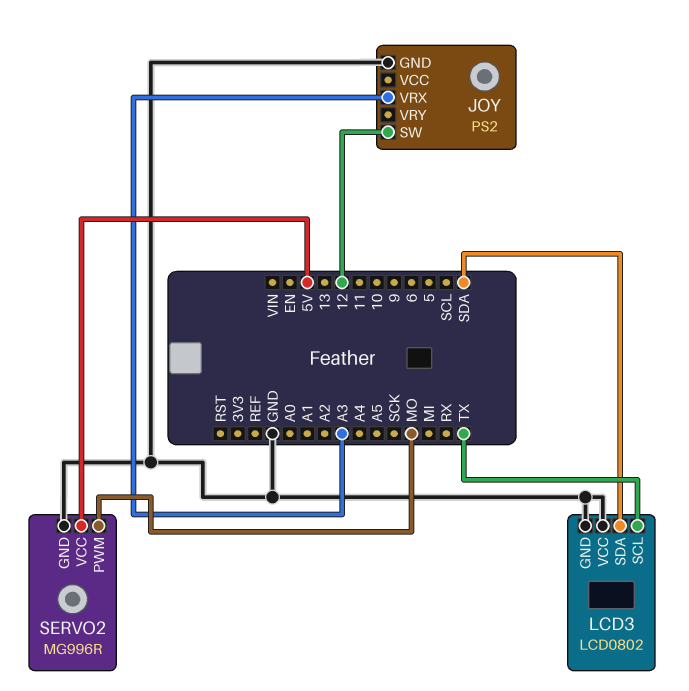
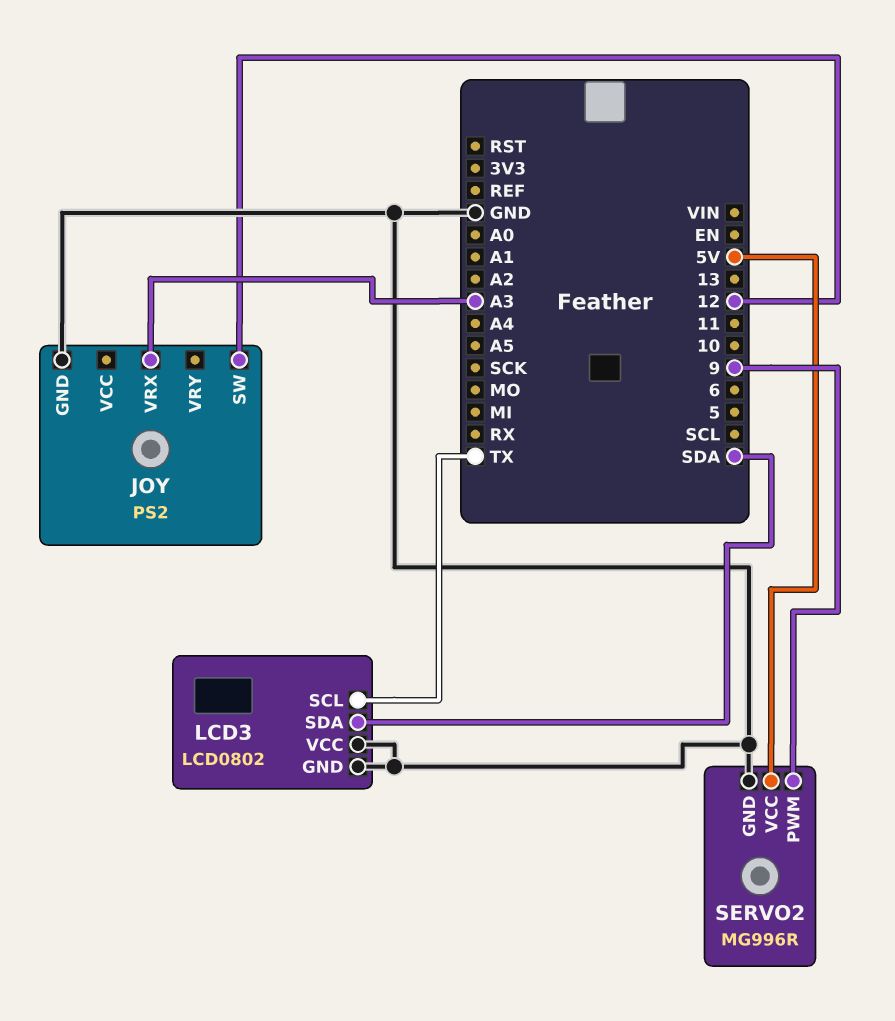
SERVO2 pin PWM: MO -> 9

